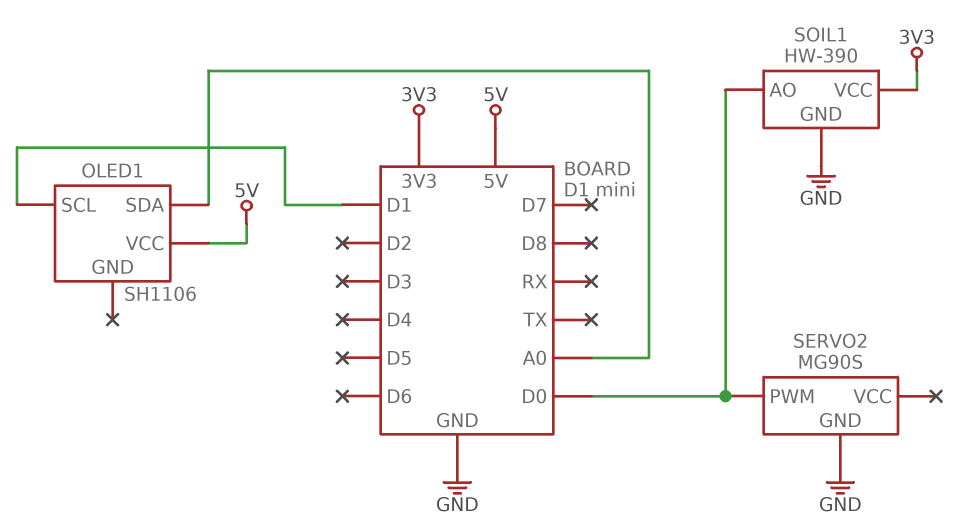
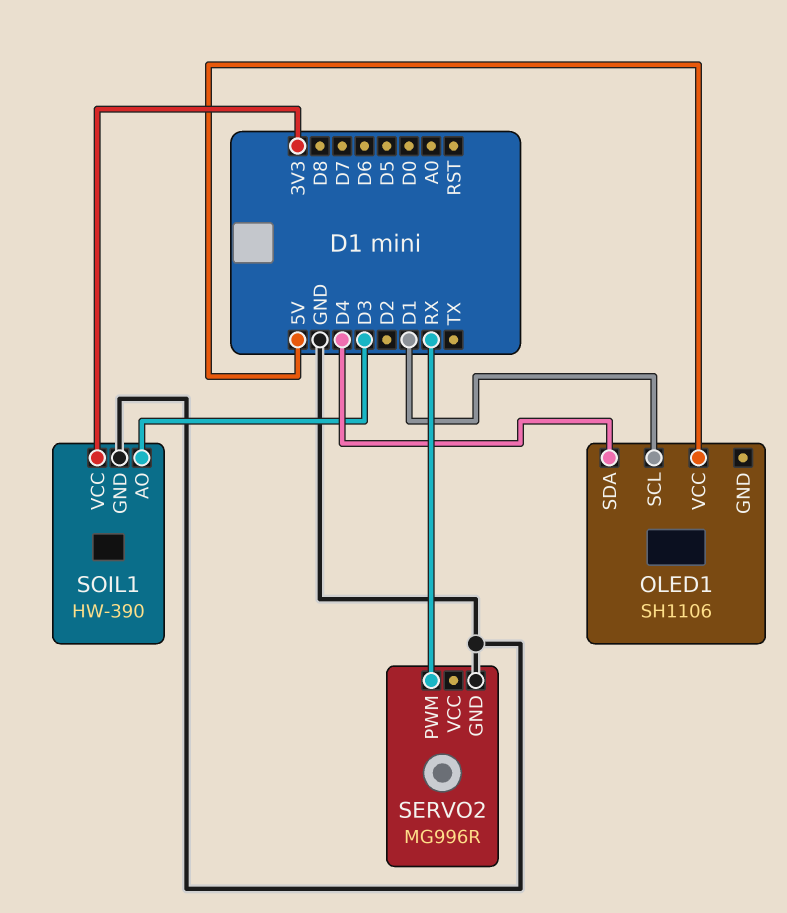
OLED1 pin SDA: A0 -> D4
SERVO2: MG90S -> MG996R
SERVO2 pin PWM: D0 -> RX
SOIL1 pin AO: D0 -> D3

